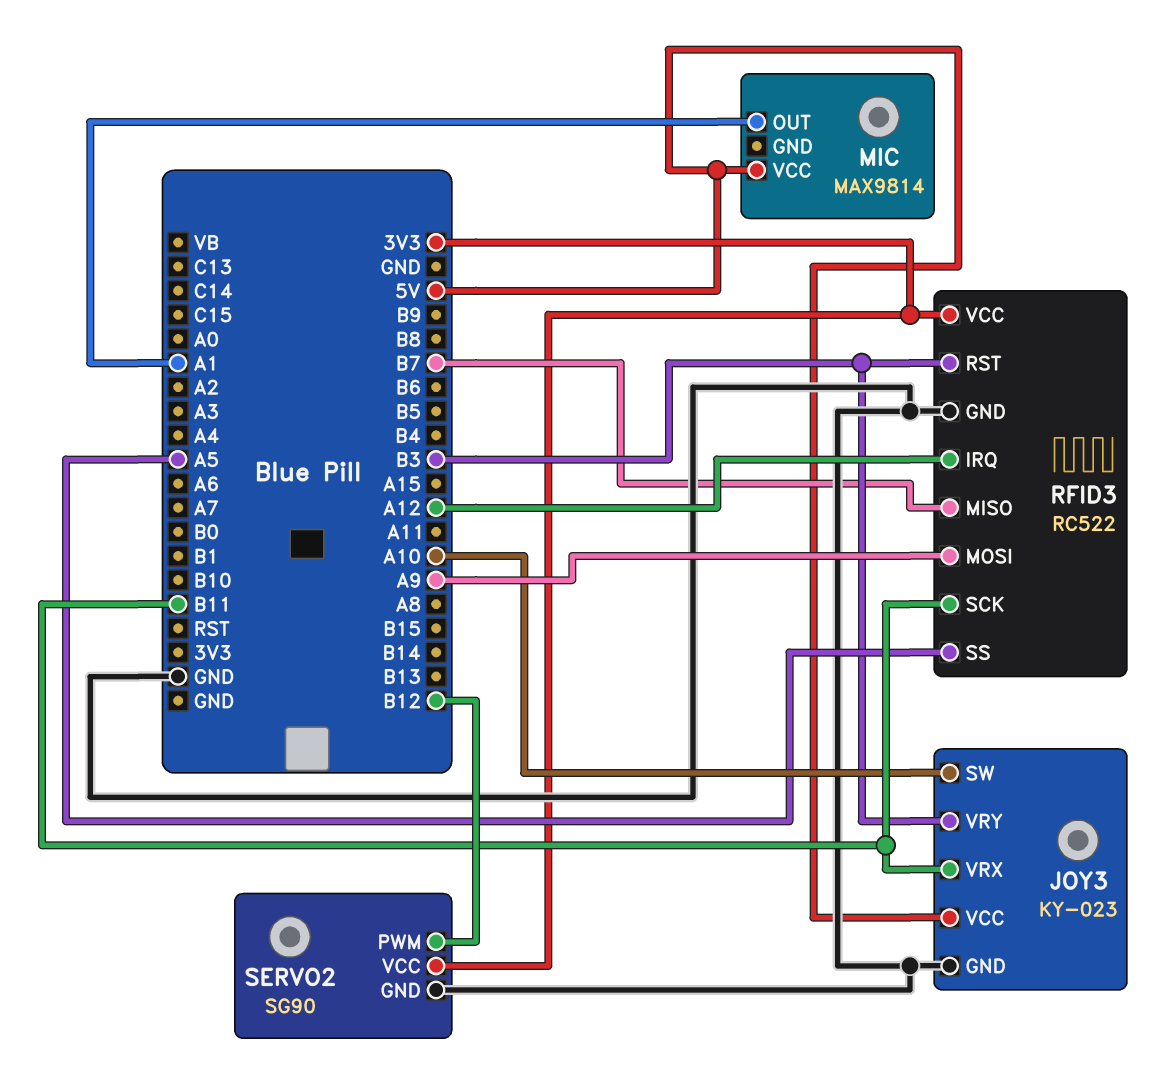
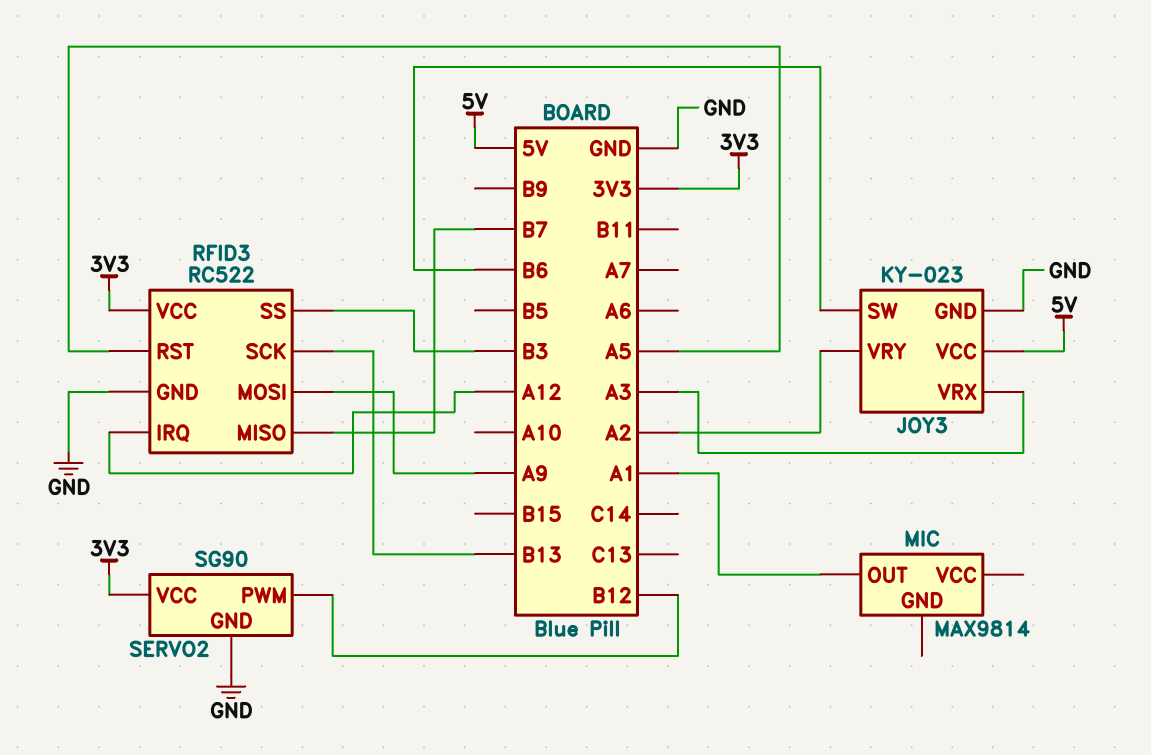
JOY3 pin SW: A10 -> B6
JOY3 pin VRX: B11 -> A3
JOY3 pin VRY: B3 -> A2
MIC pin VCC: 5V -> none
RFID3 pin RST: B3 -> A5
RFID3 pin SCK: B11 -> B13
RFID3 pin SS: A5 -> B3

